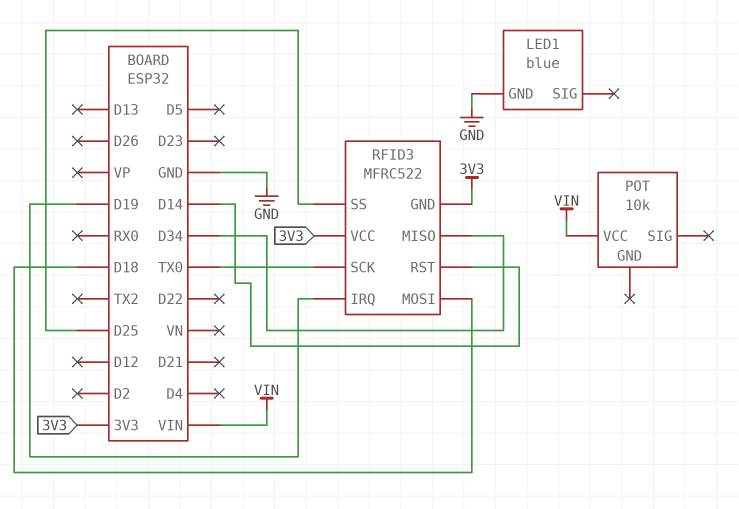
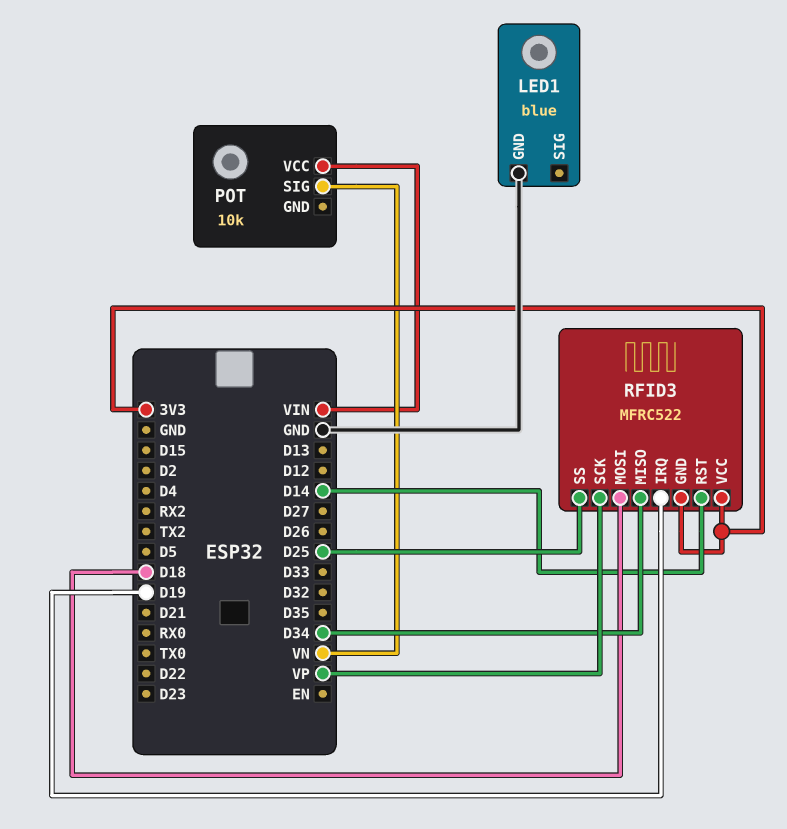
POT pin SIG: none -> VN
RFID3 pin SCK: TX0 -> VP

